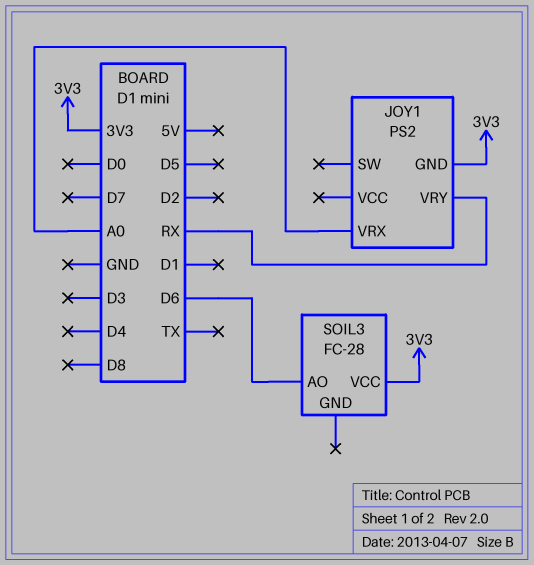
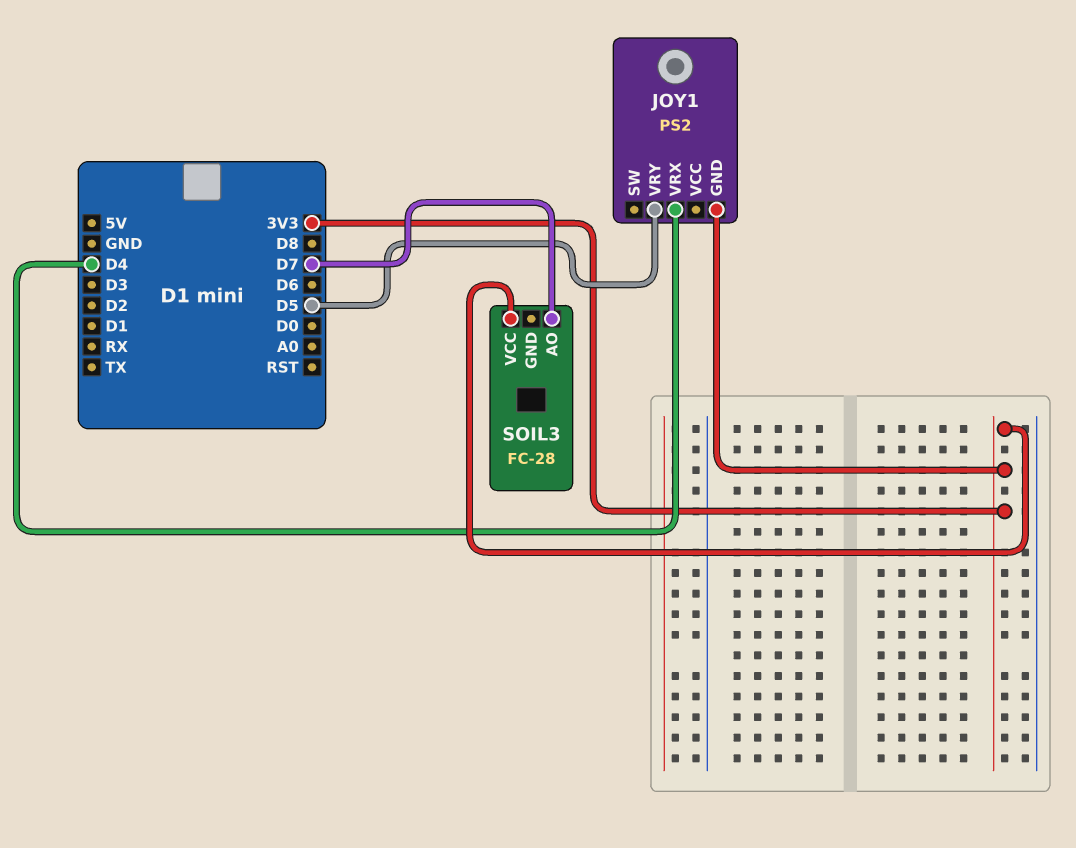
JOY1 pin VRX: A0 -> D4
JOY1 pin VRY: RX -> D5
SOIL3 pin AO: D6 -> D7

